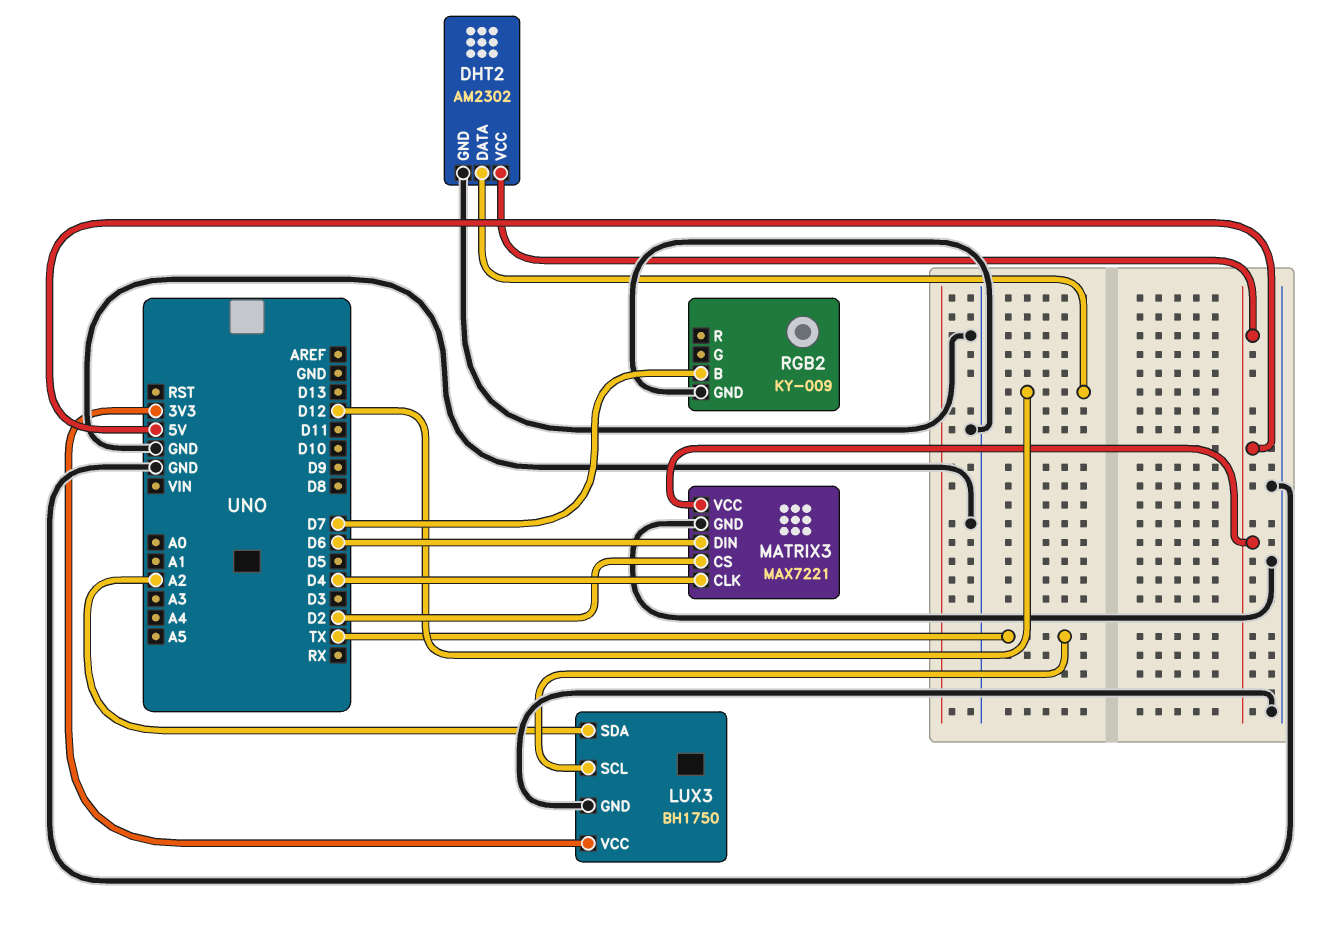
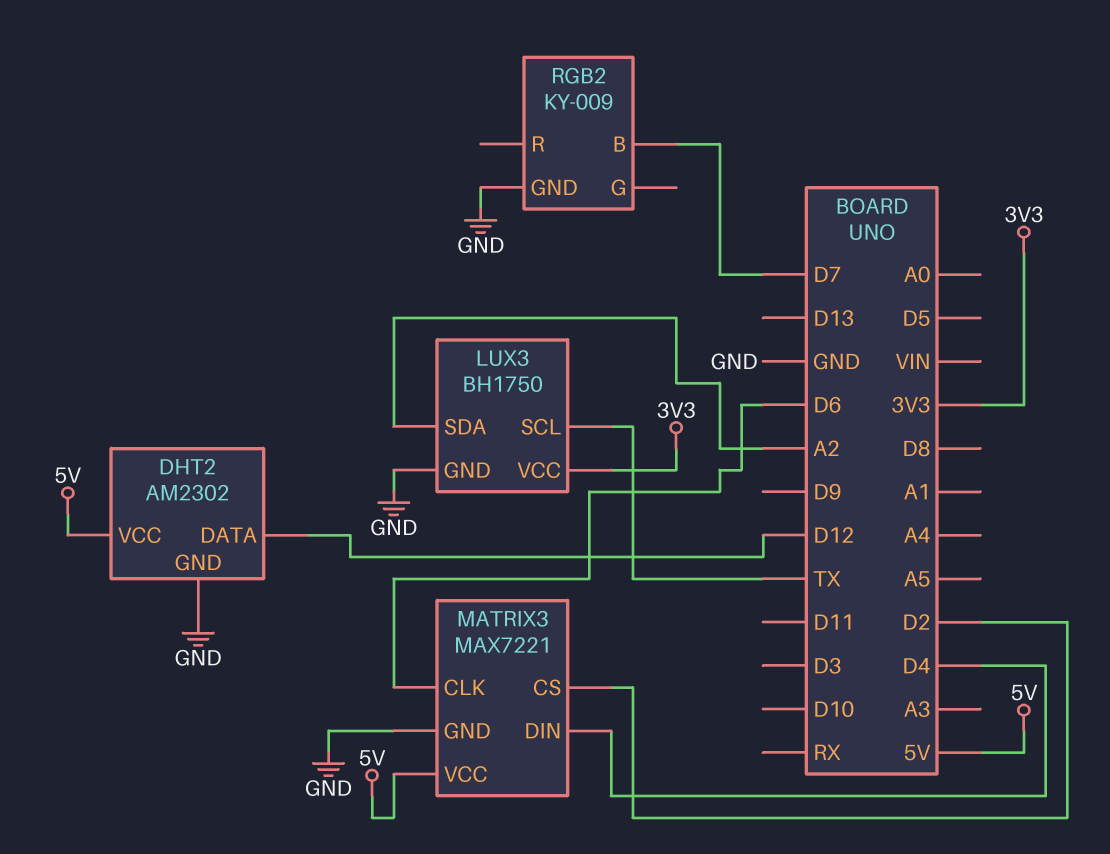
MATRIX3 pin CLK: D4 -> D6
MATRIX3 pin DIN: D6 -> D4

